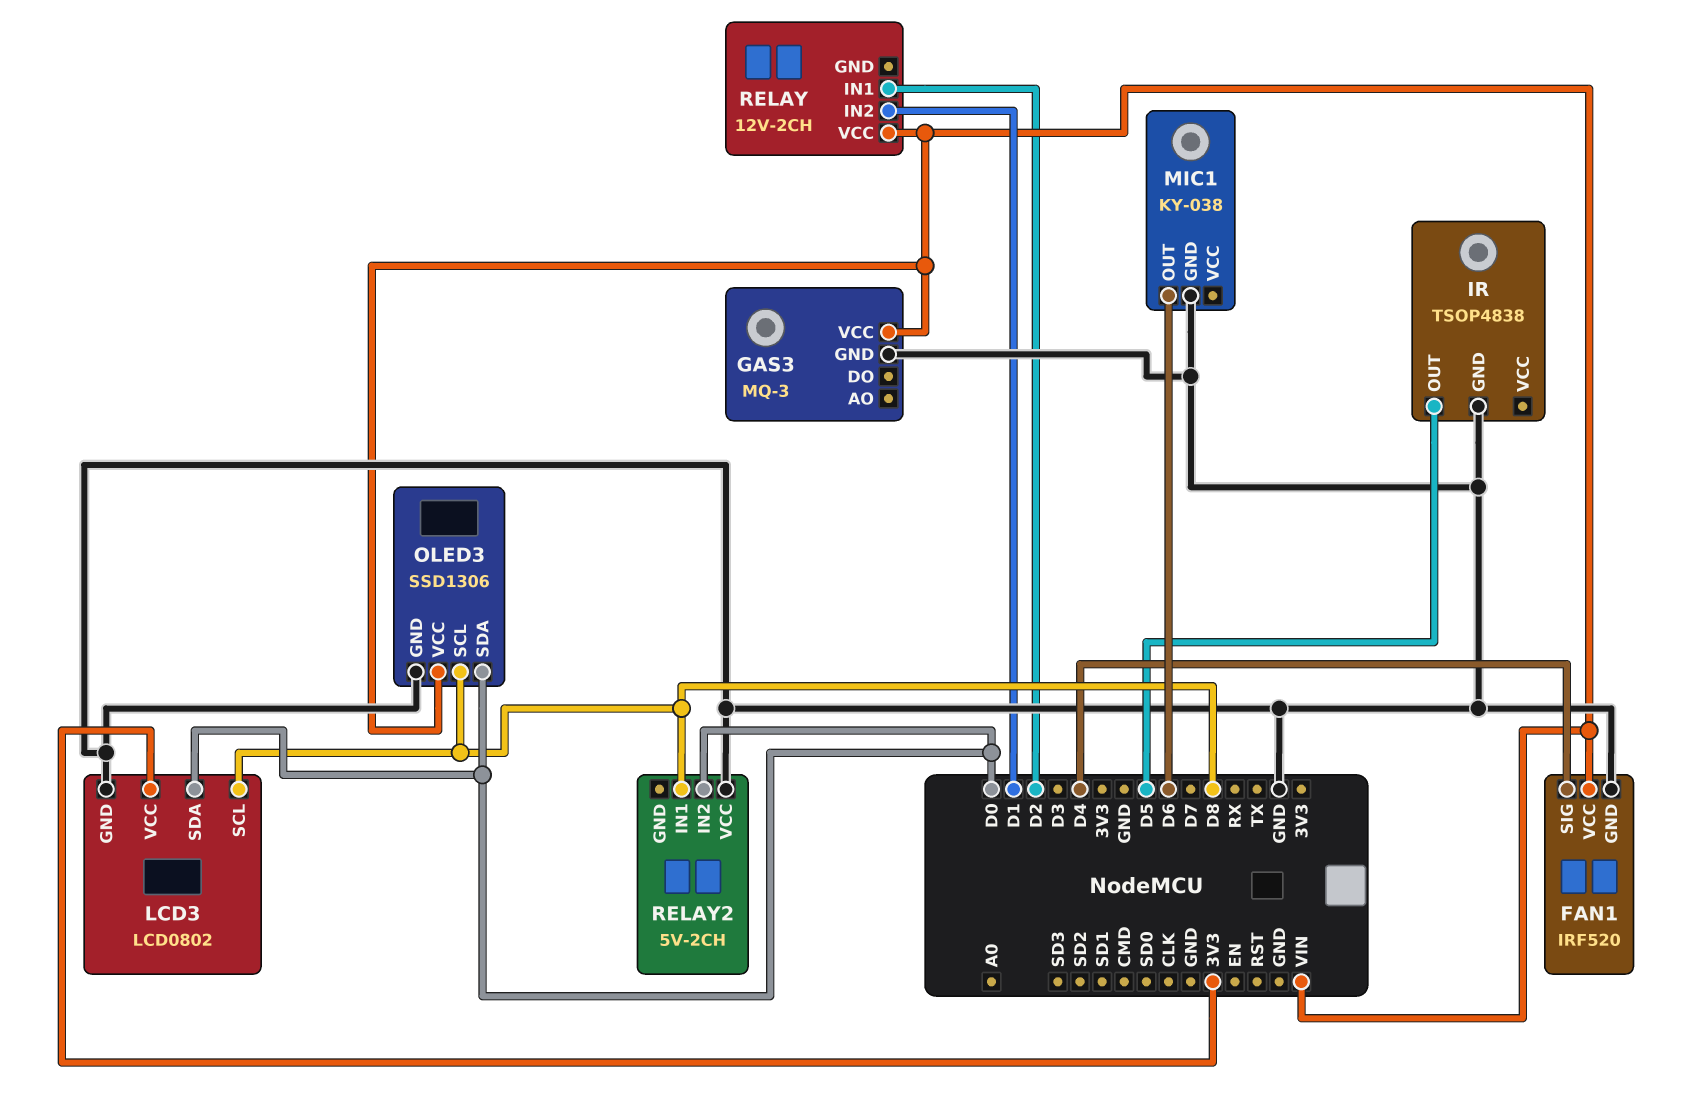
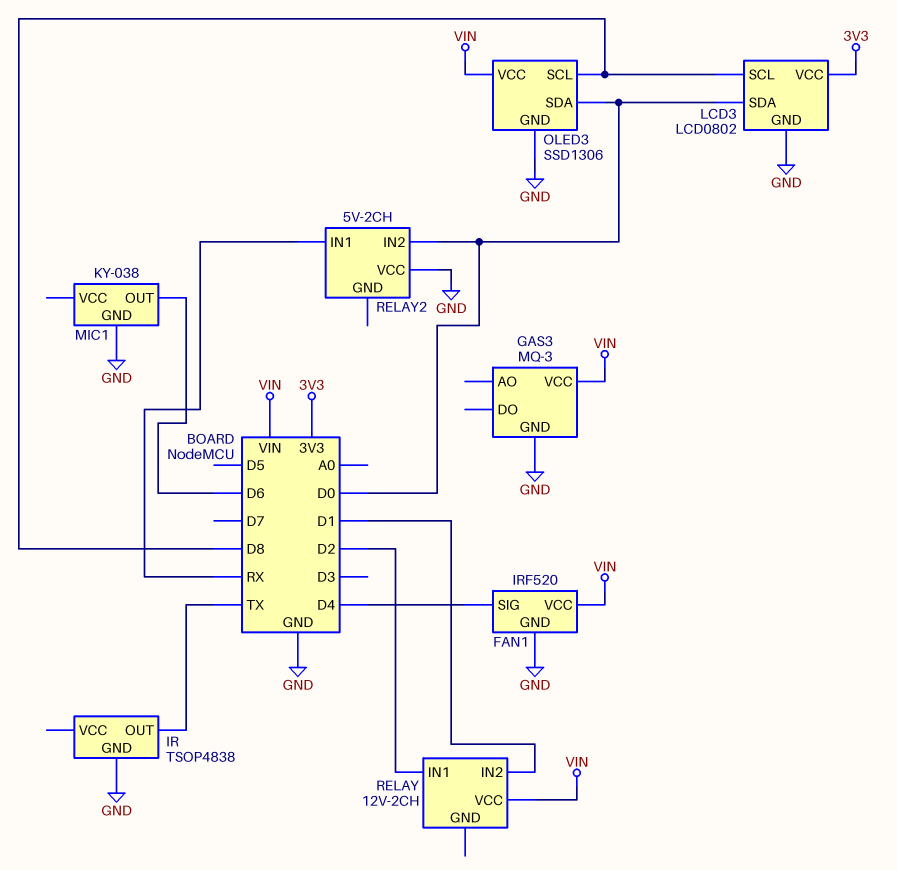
IR pin OUT: D5 -> TX
RELAY2 pin IN1: D8 -> RX

